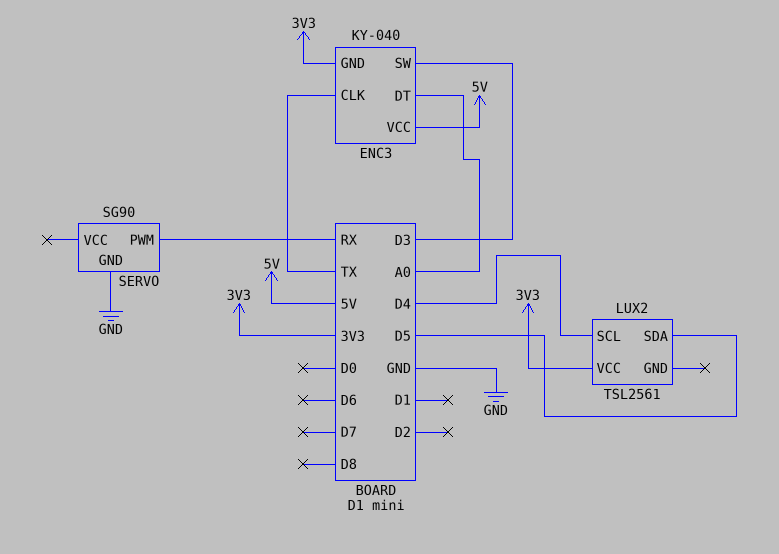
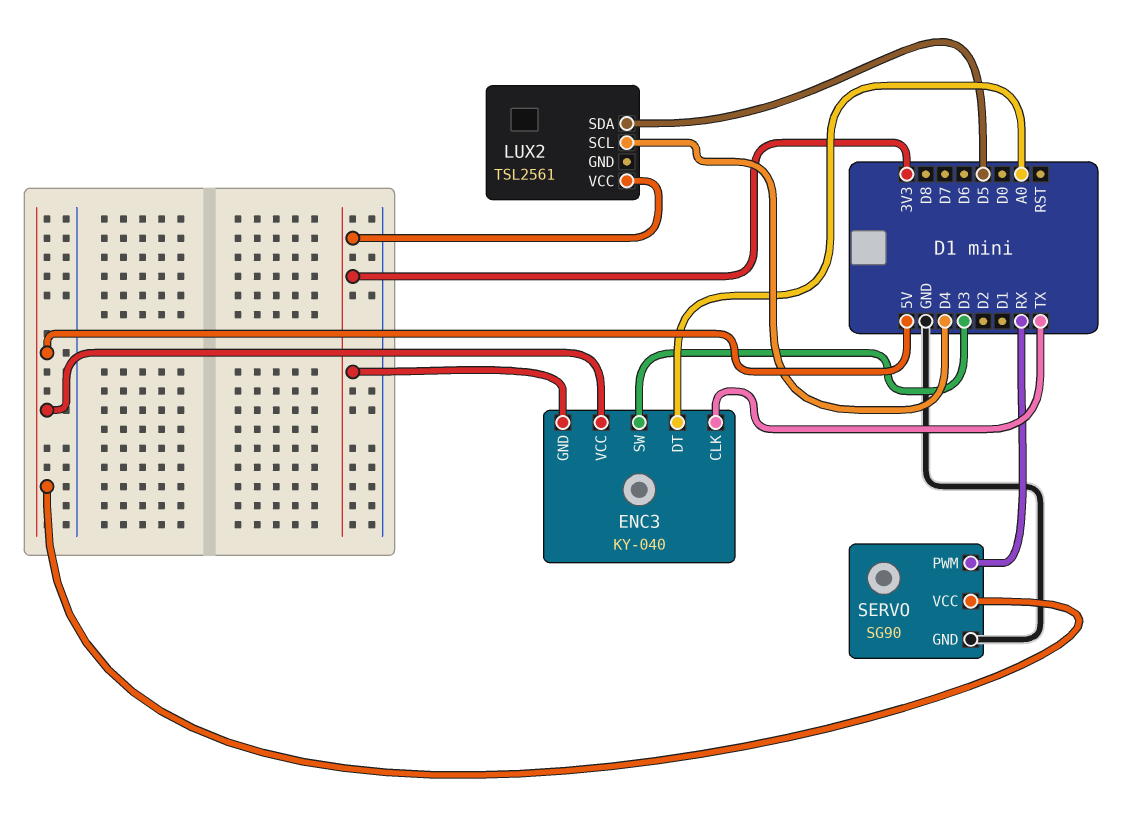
SERVO pin VCC: none -> 5V

